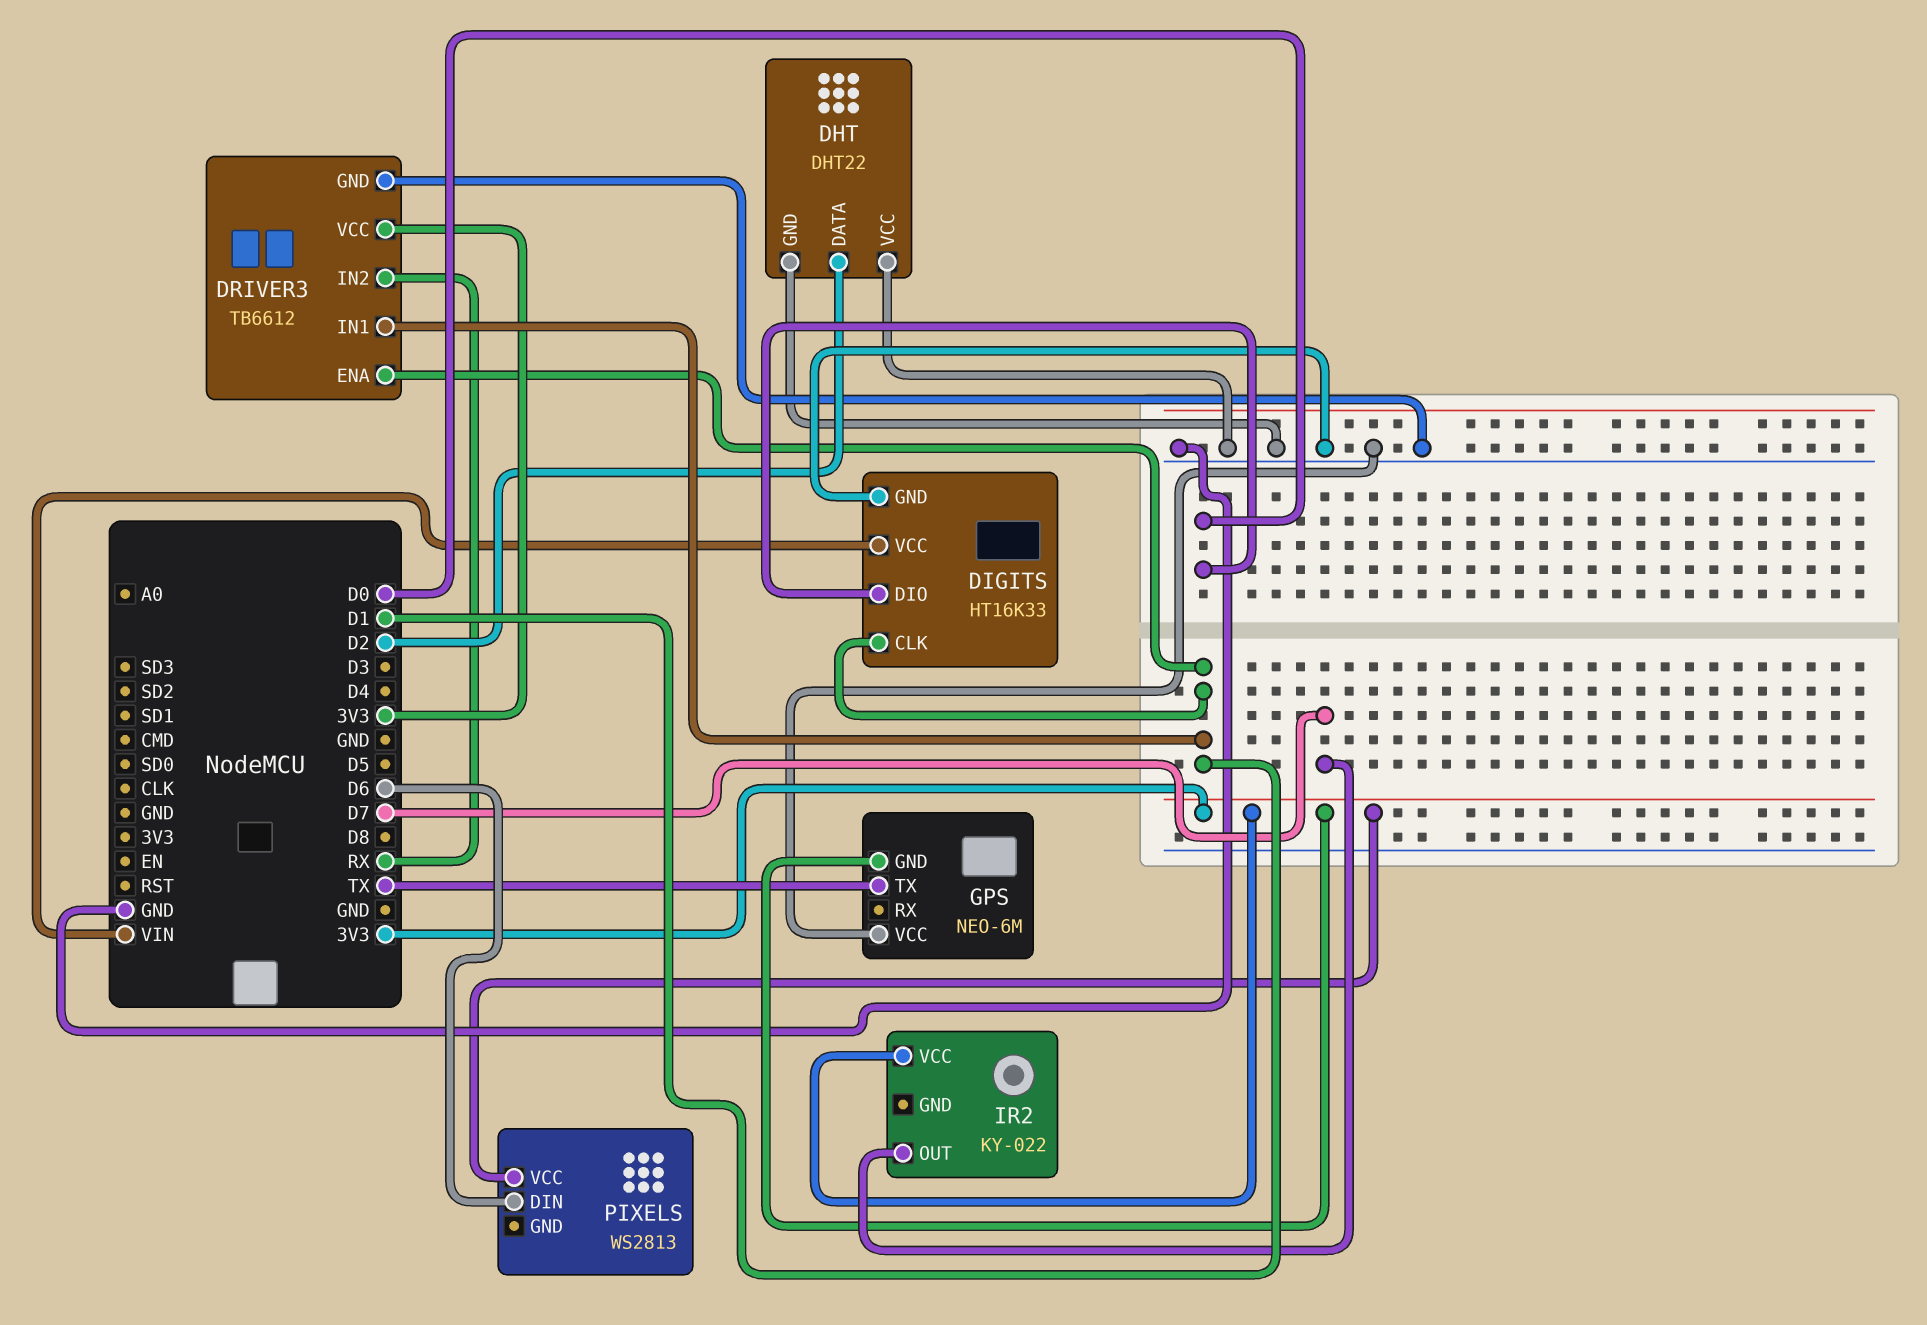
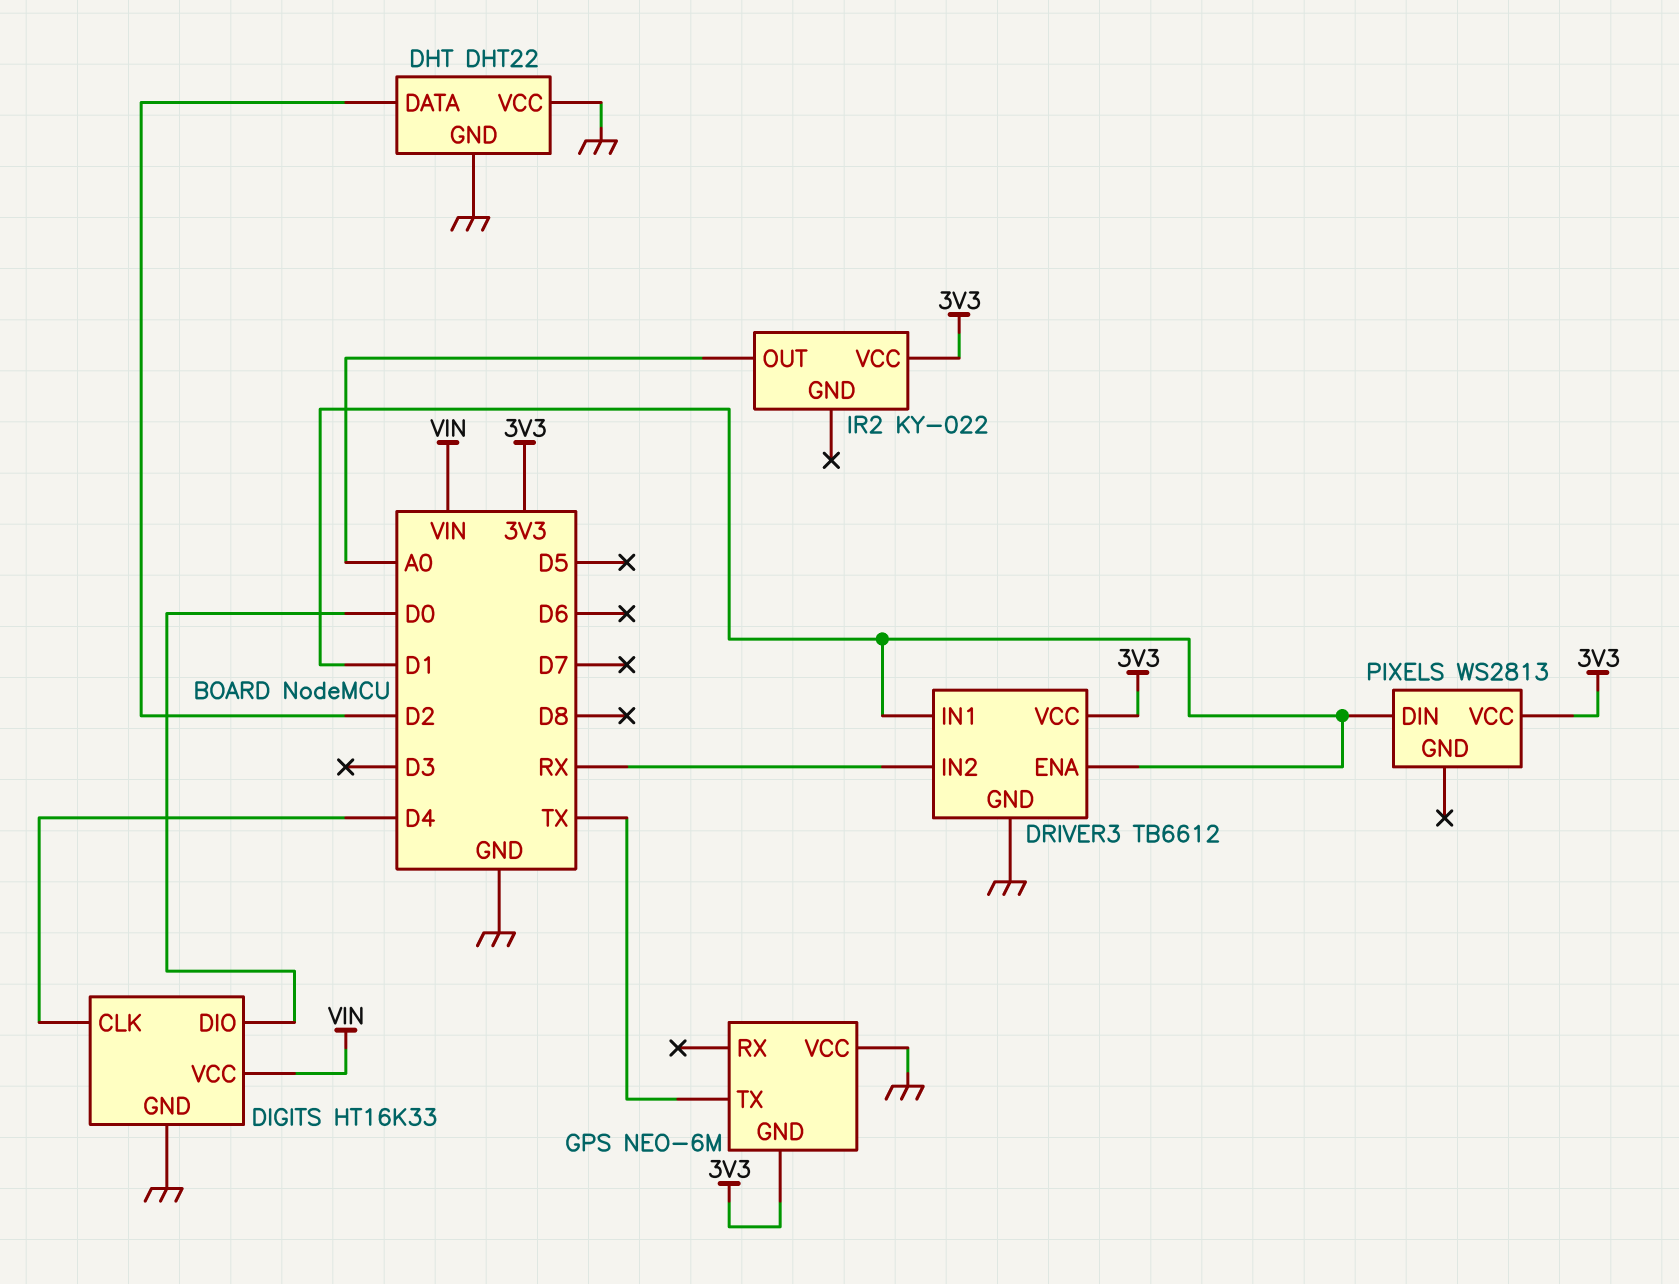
DIGITS pin CLK: D1 -> D4
IR2 pin OUT: D7 -> A0
PIXELS pin DIN: D6 -> D1

